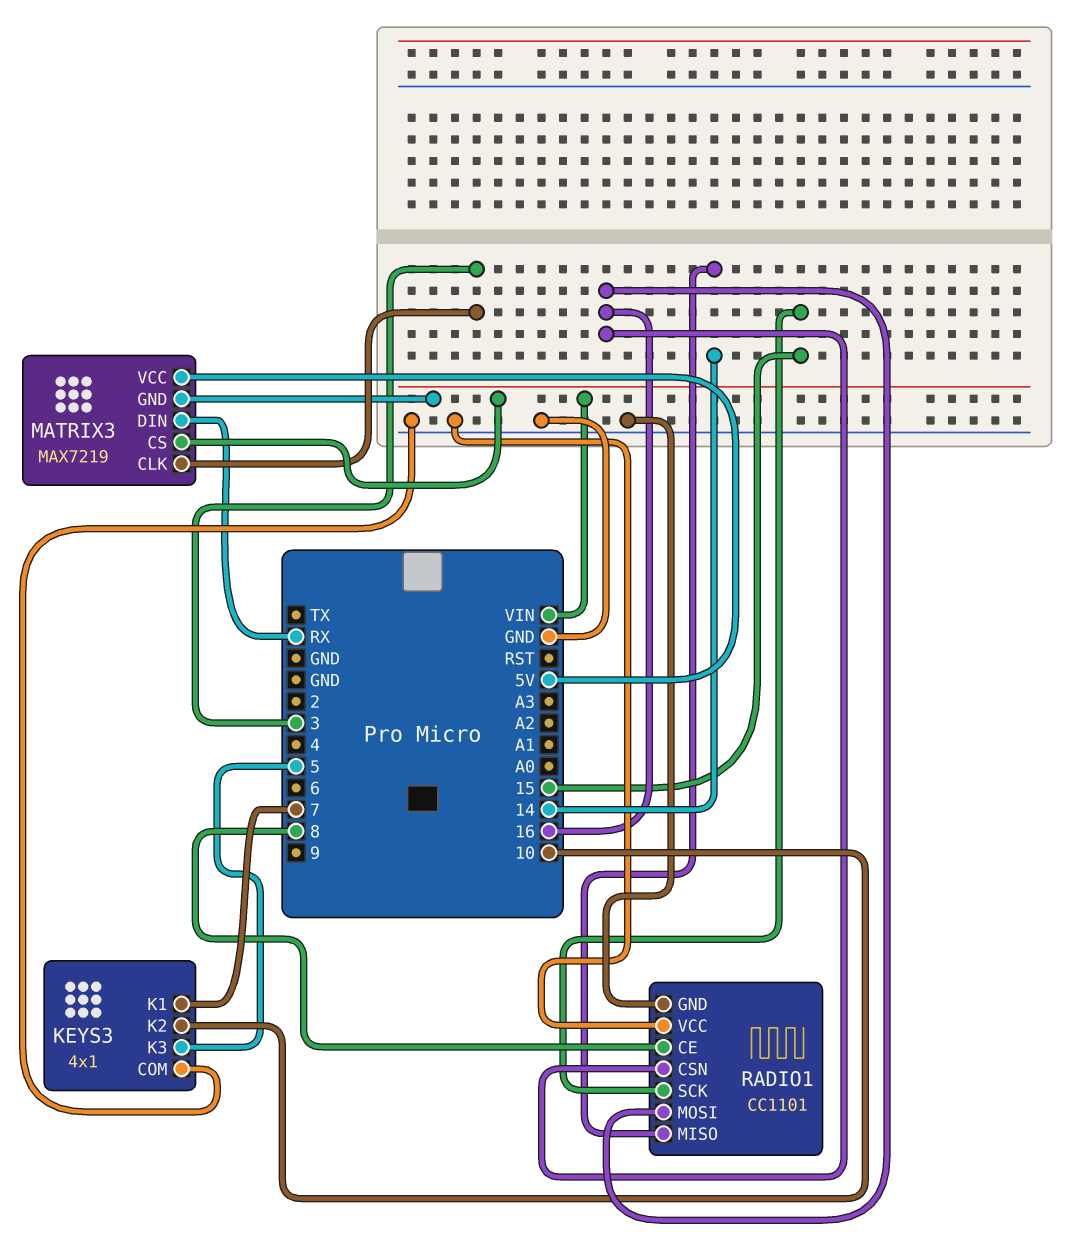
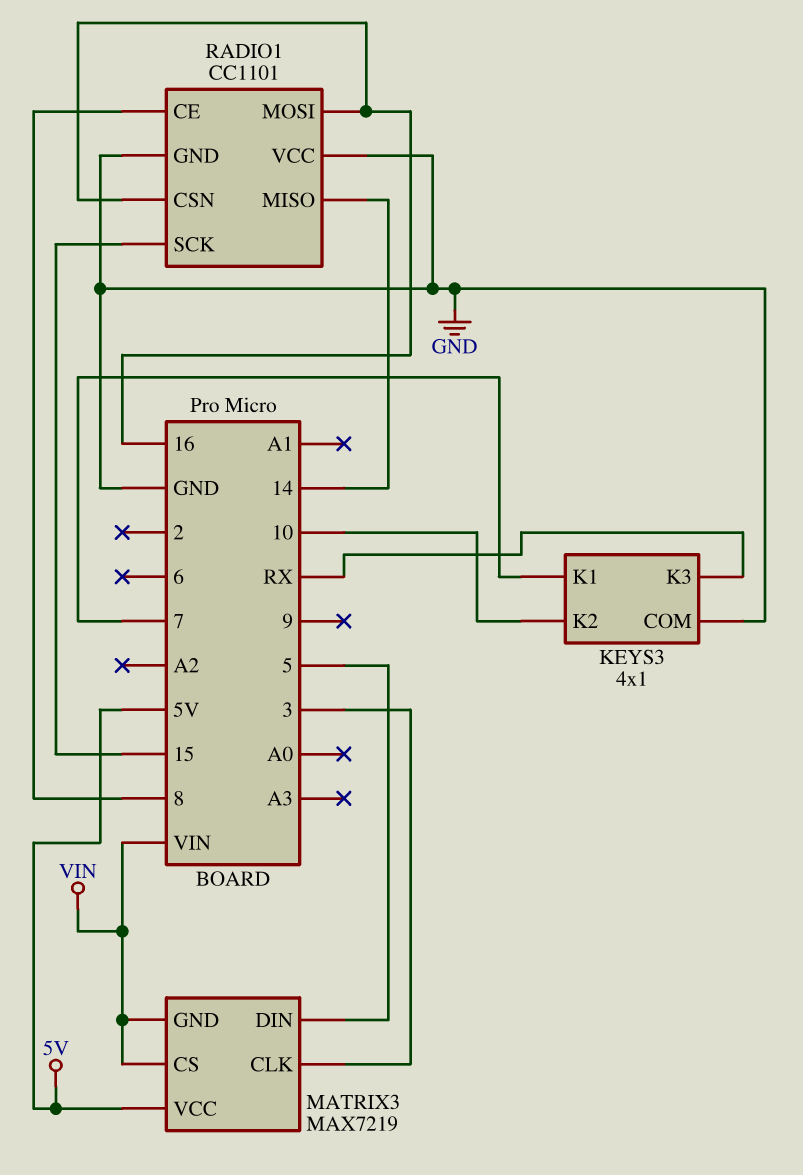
KEYS3 pin K3: 5 -> RX
MATRIX3 pin DIN: RX -> 5

